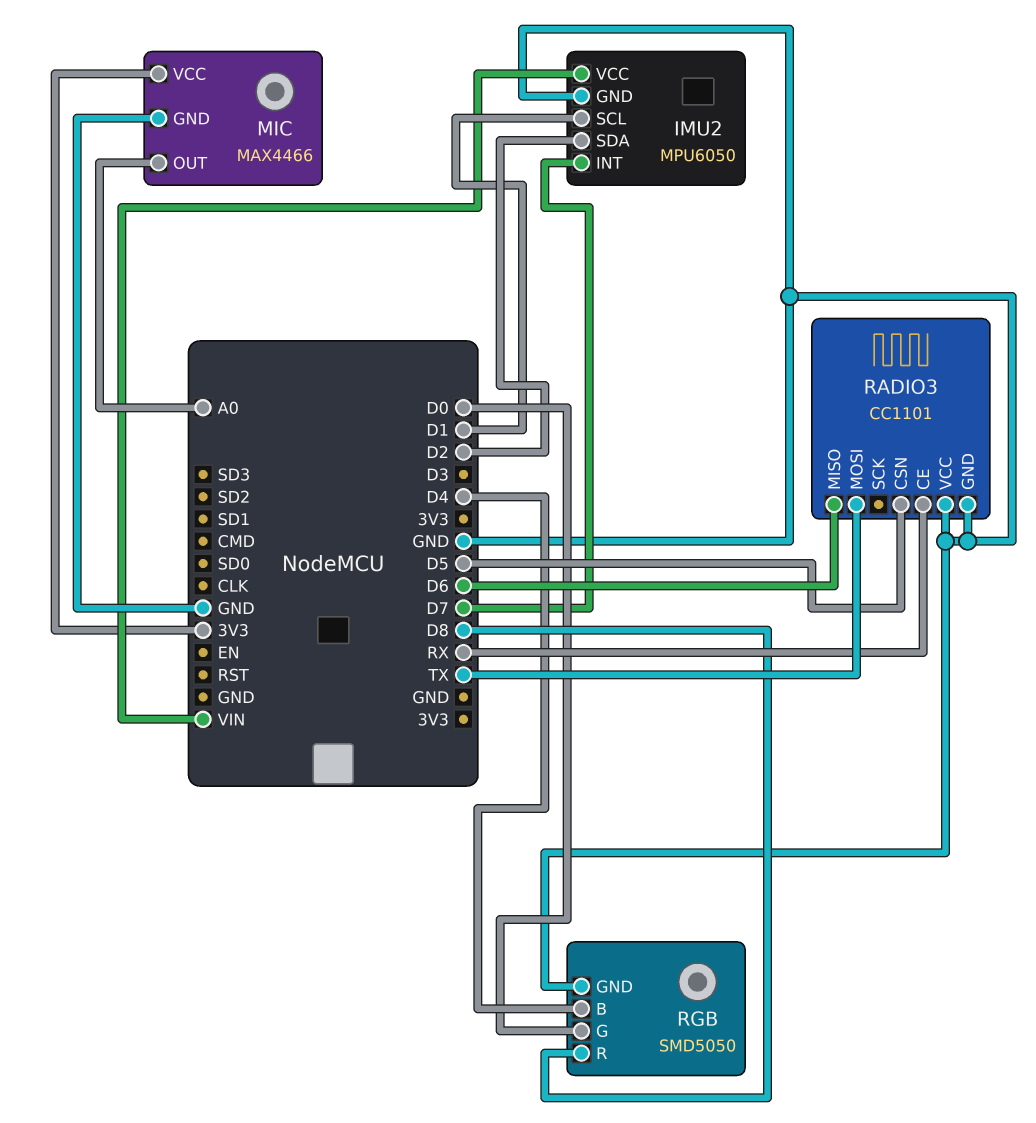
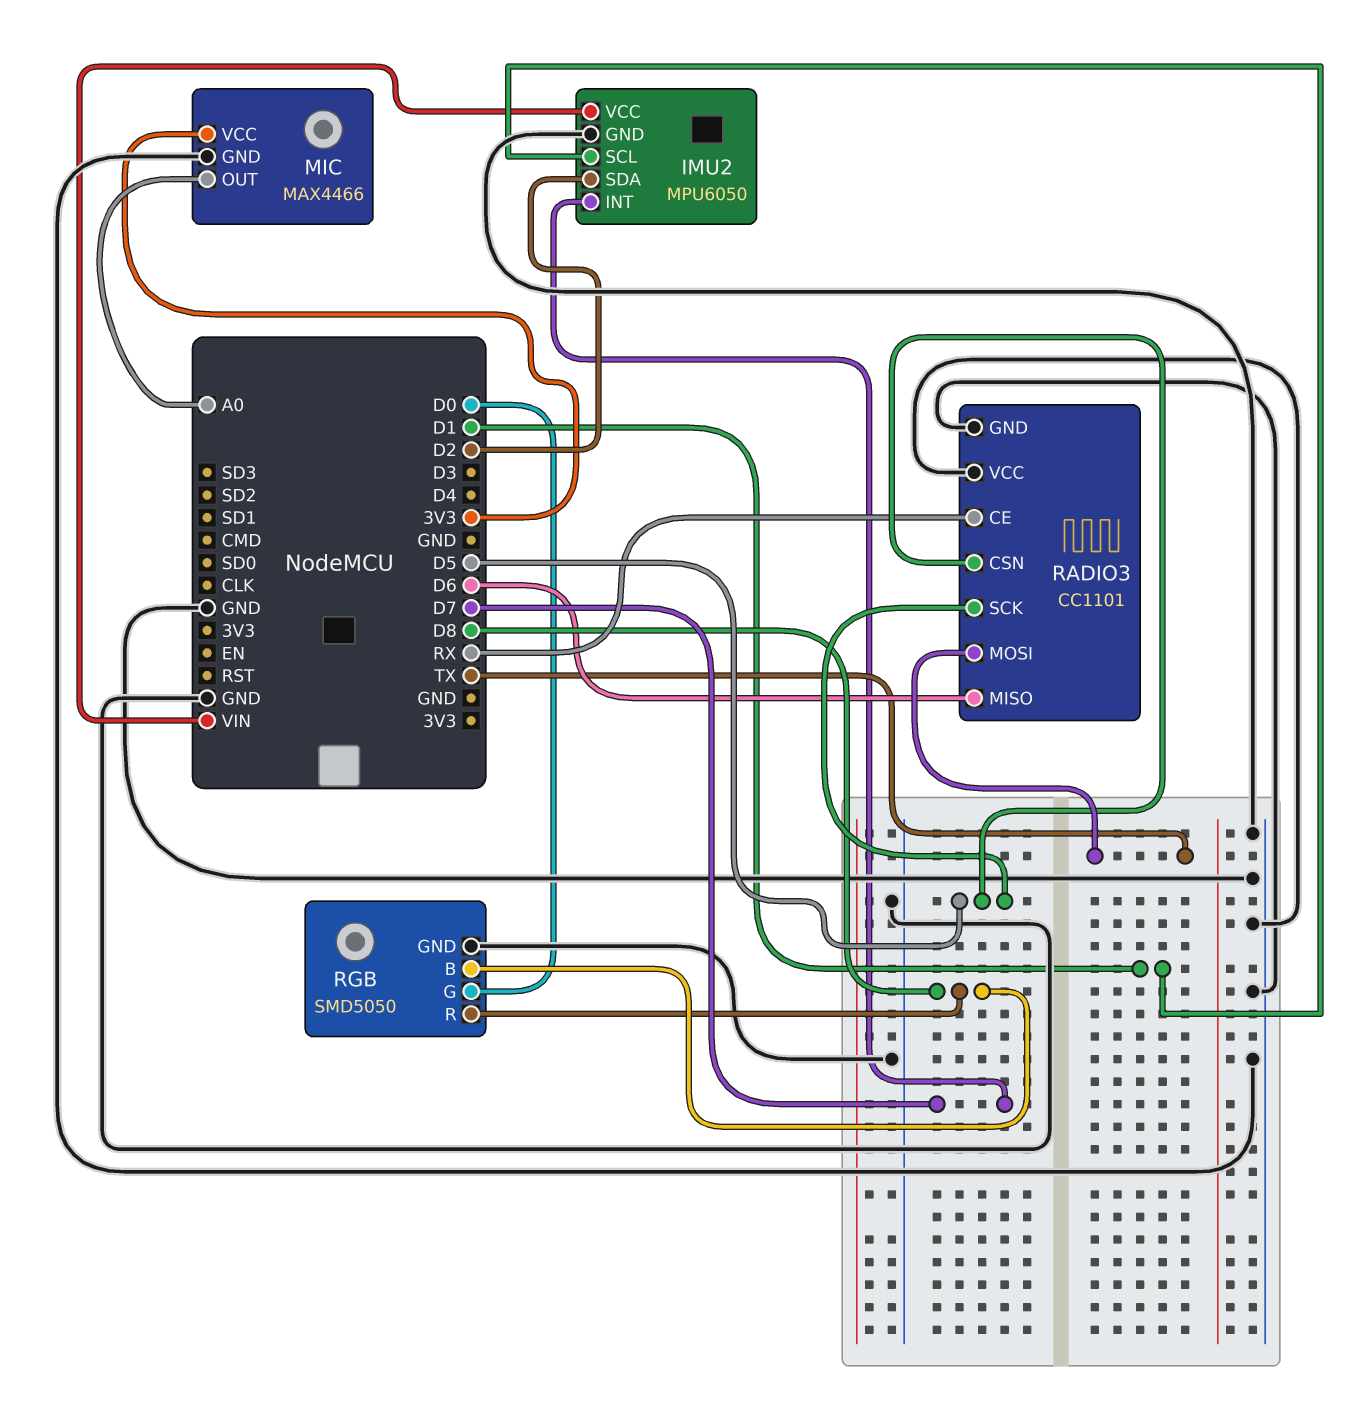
RADIO3 pin SCK: none -> D5
RGB pin B: D4 -> D8

